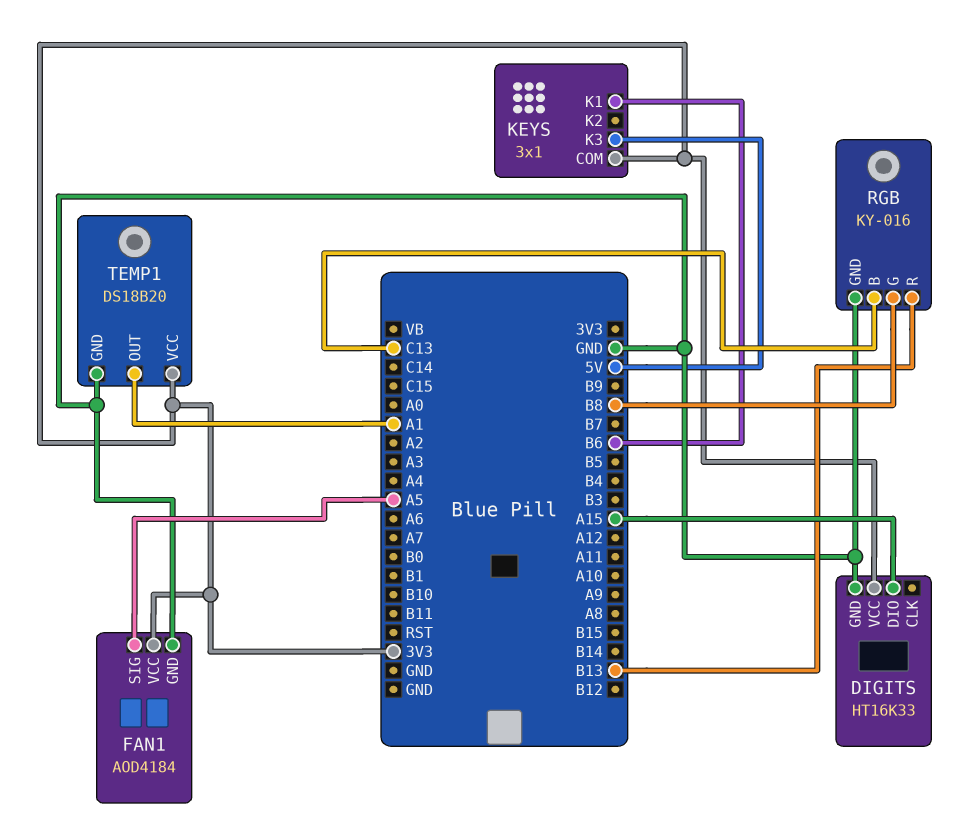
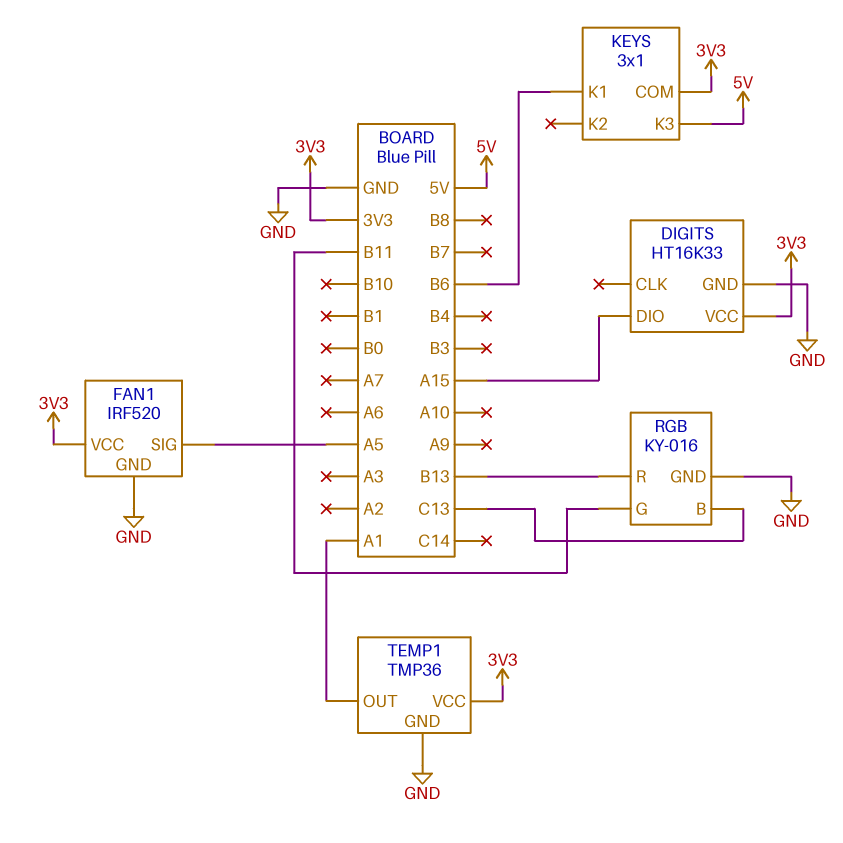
FAN1: AOD4184 -> IRF520
RGB pin G: B8 -> B11
TEMP1: DS18B20 -> TMP36

